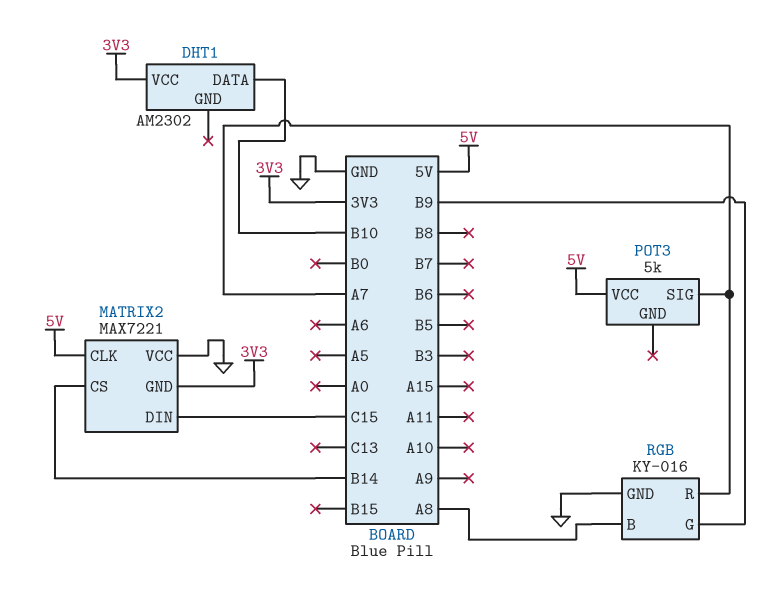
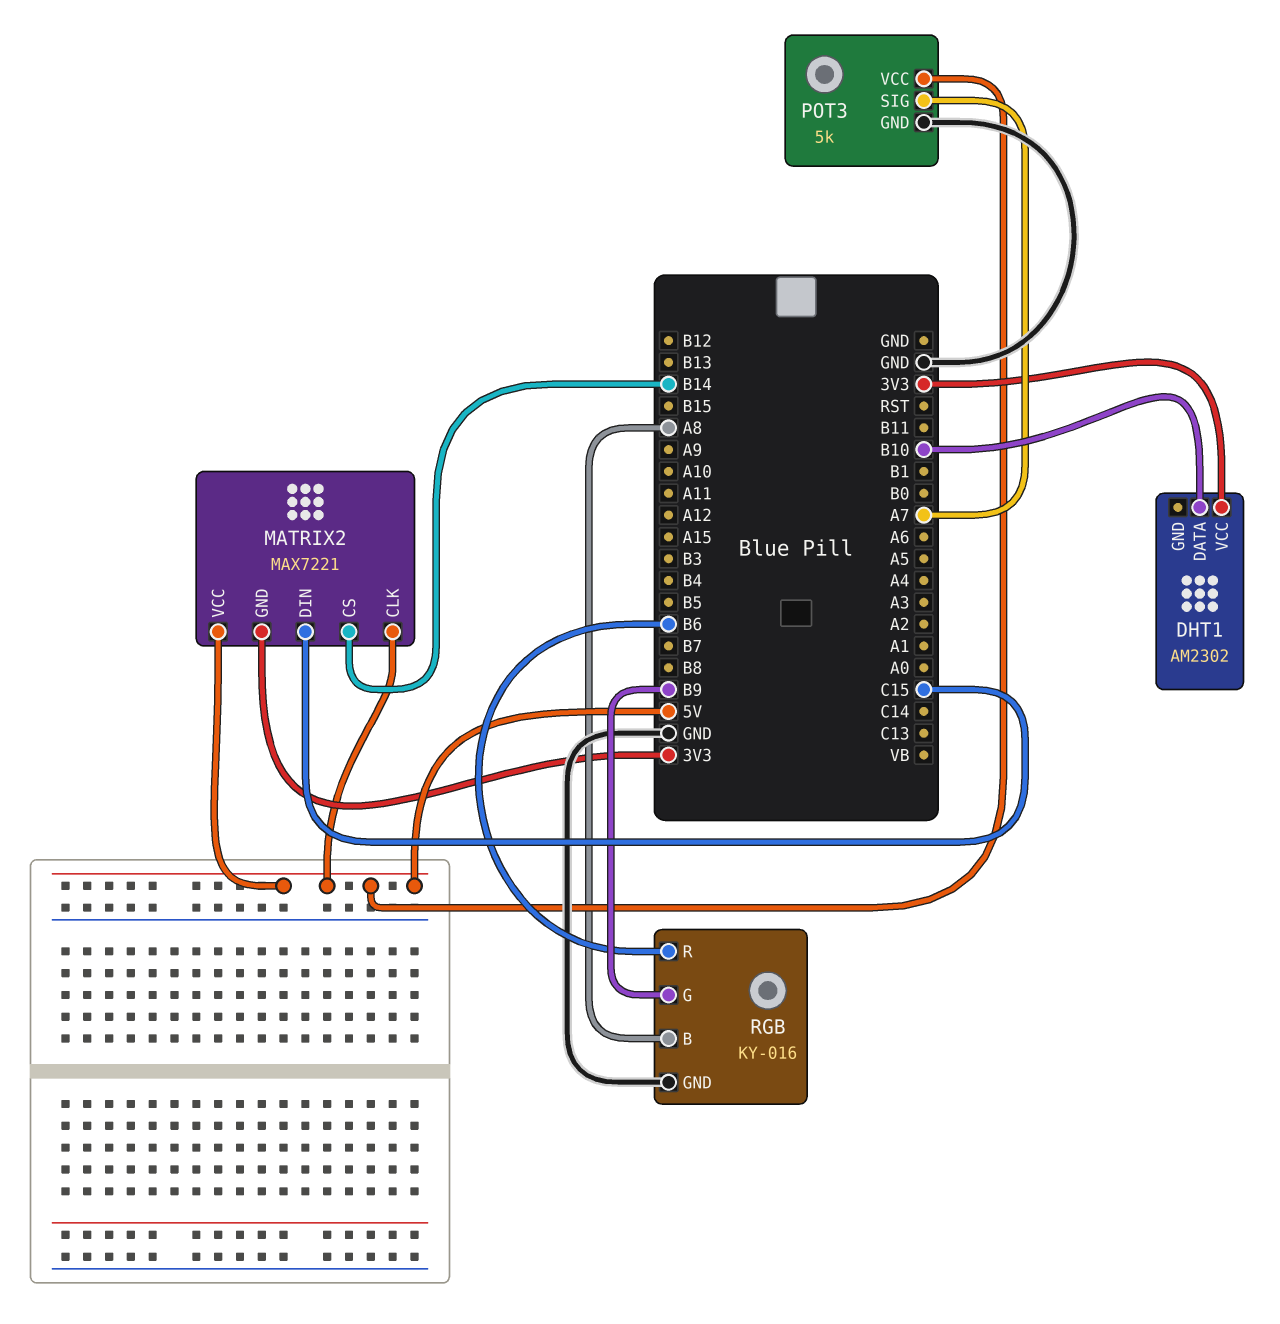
MATRIX2 pin VCC: GND -> 5V
POT3 pin GND: none -> GND
RGB pin R: A7 -> B6

